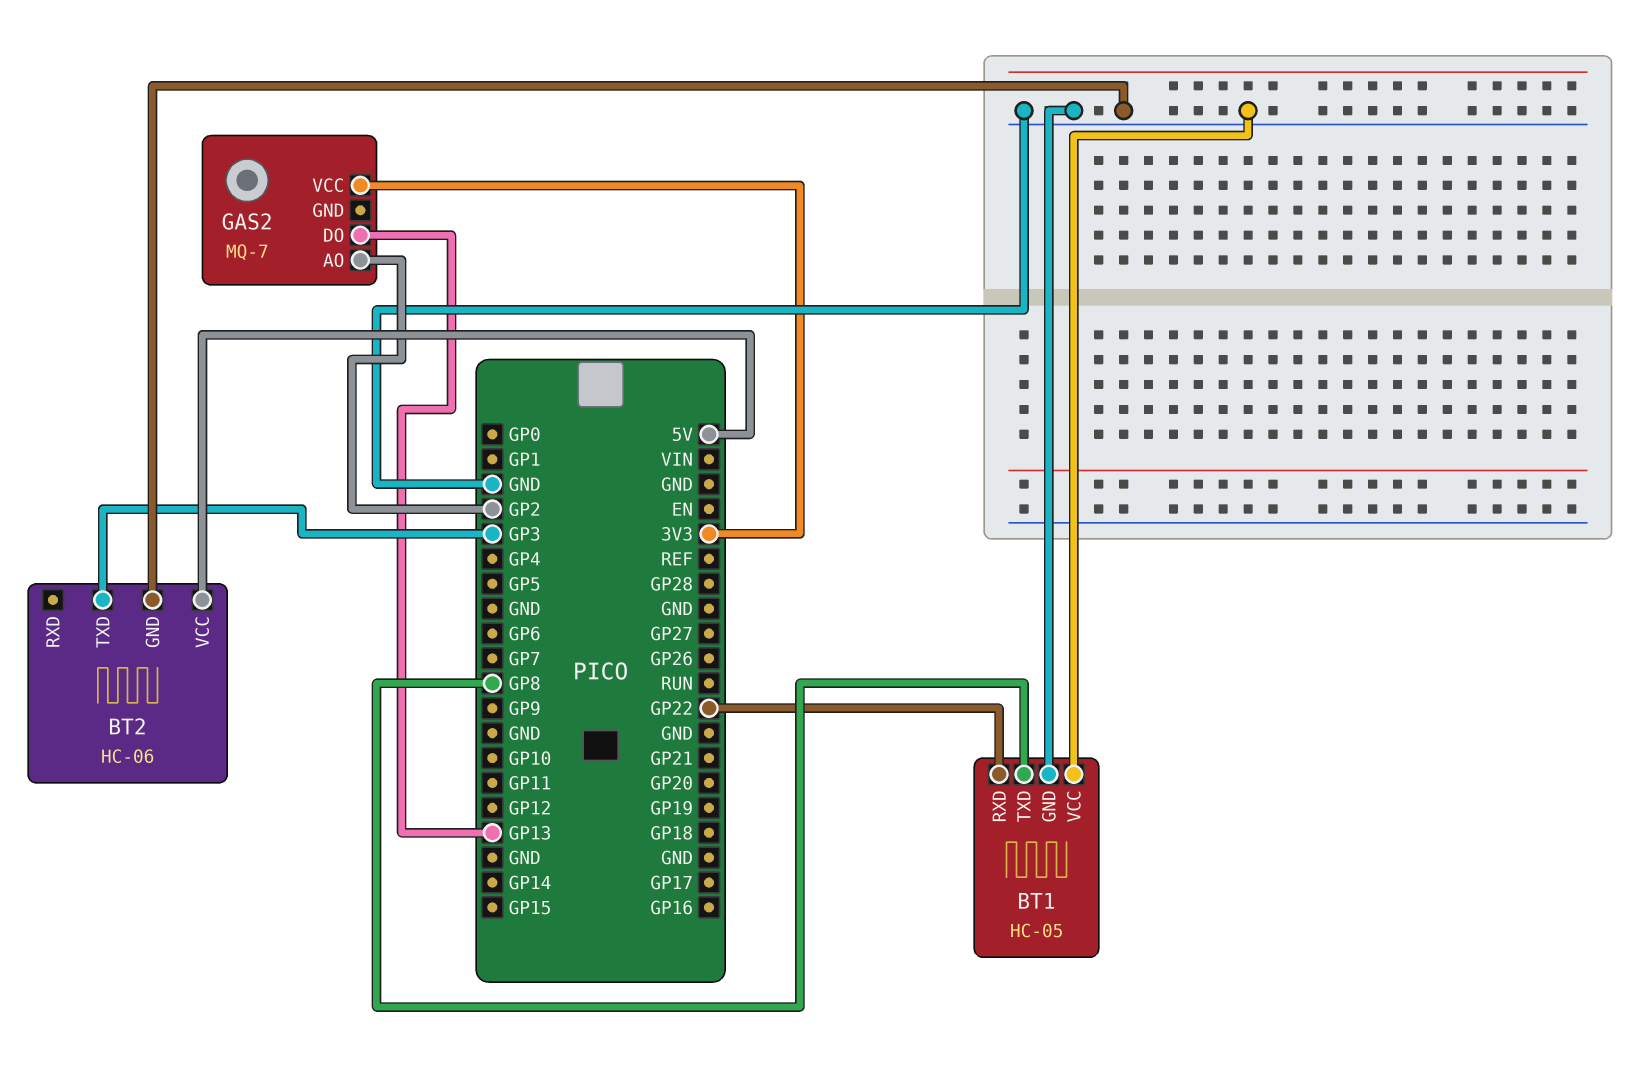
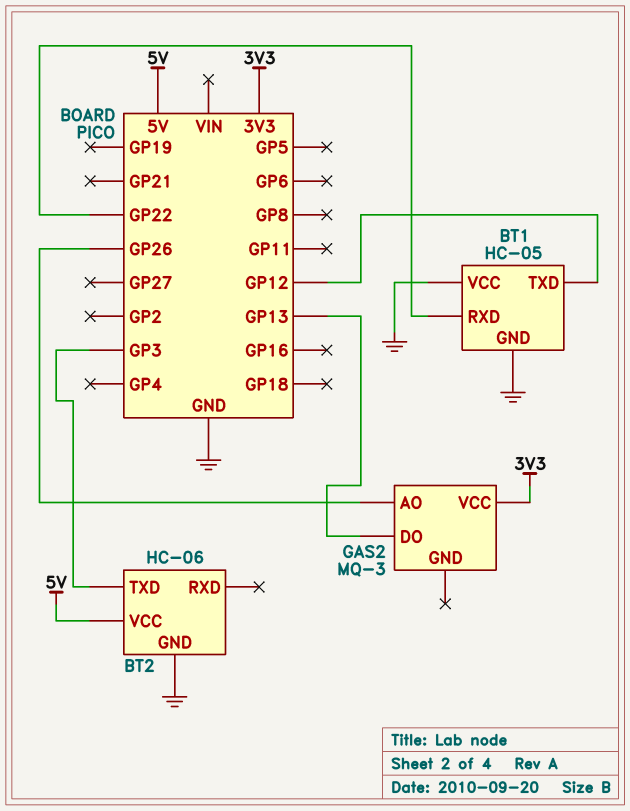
BT1 pin TXD: GP8 -> GP12
GAS2: MQ-7 -> MQ-3
GAS2 pin AO: GP2 -> GP26

